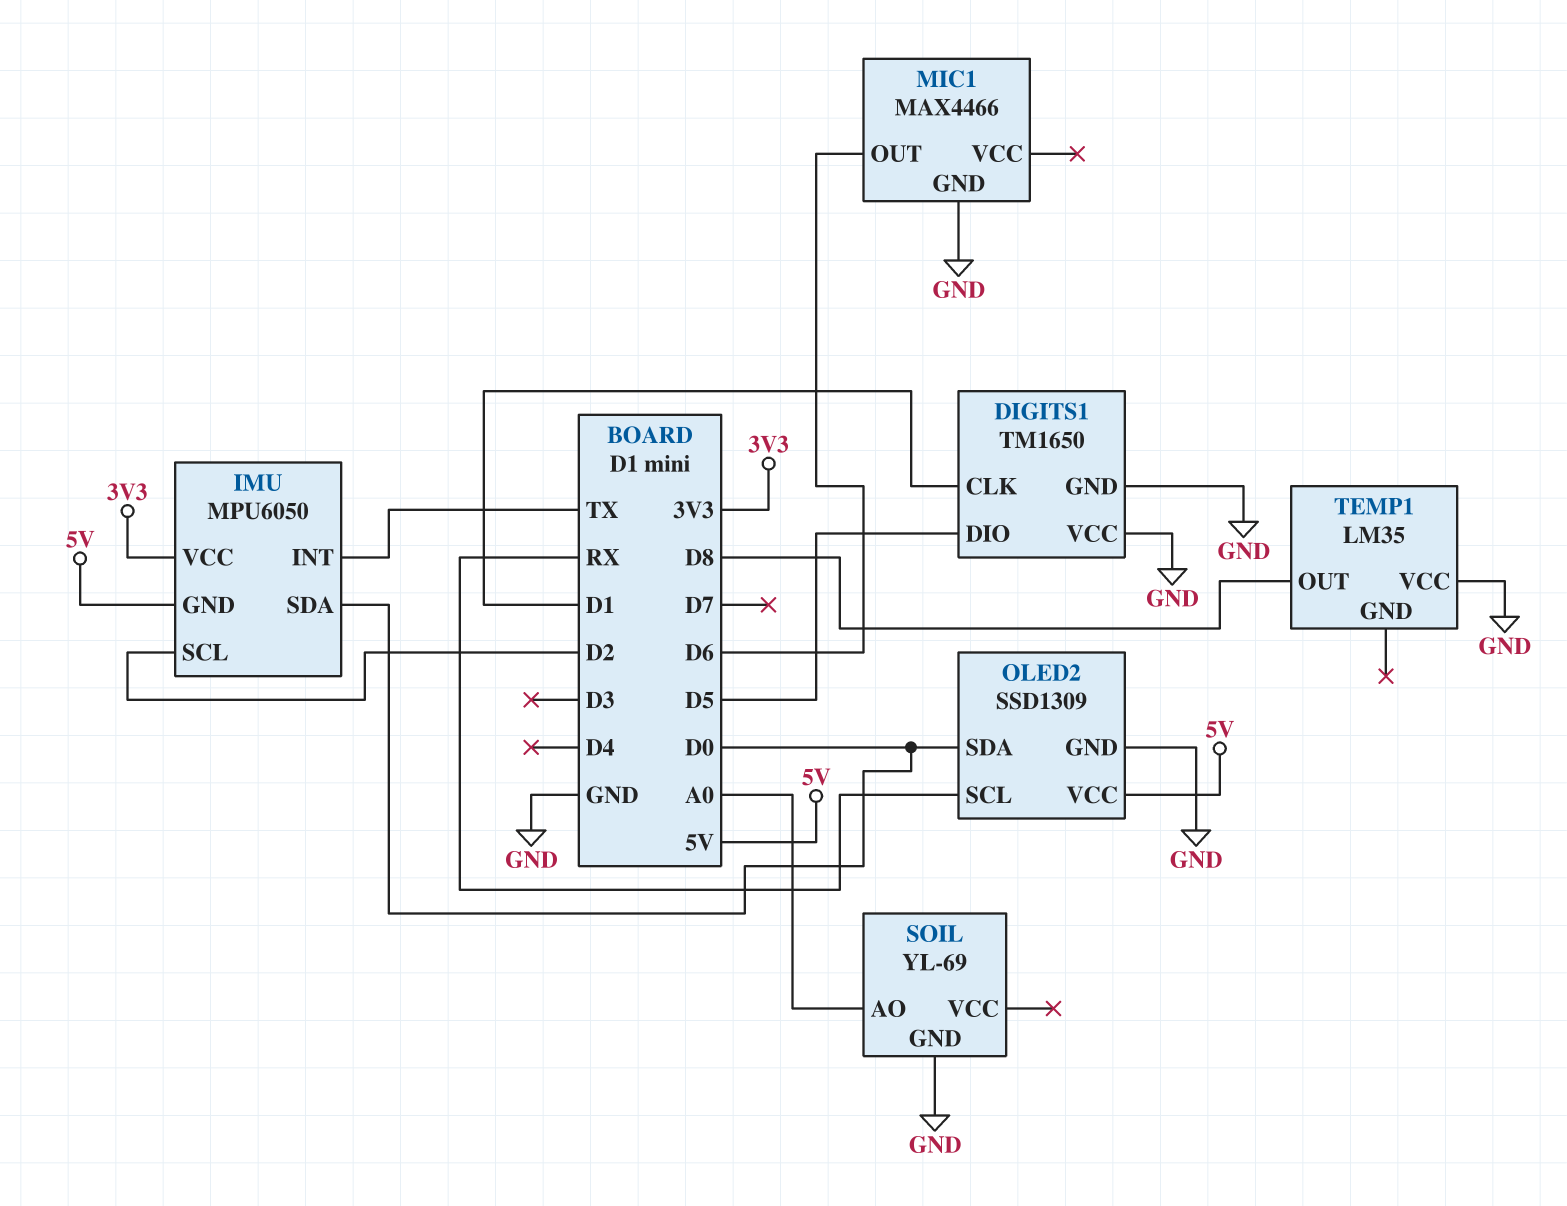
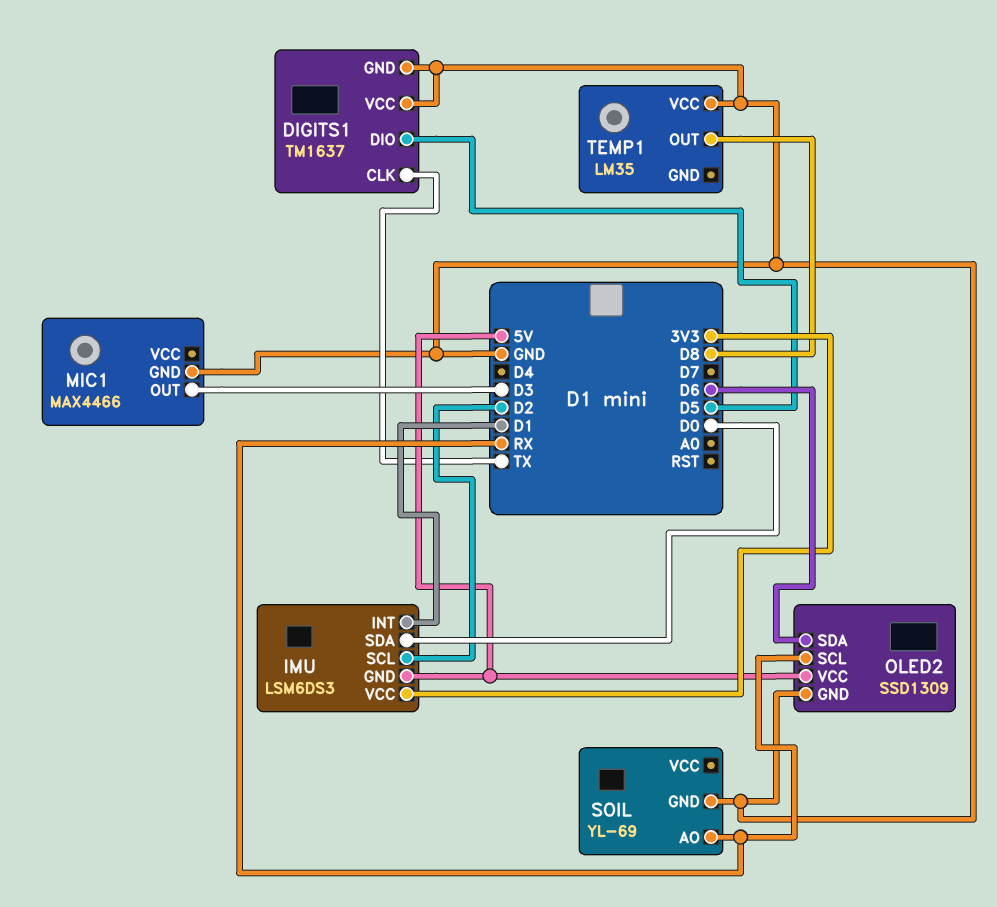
DIGITS1: TM1650 -> TM1637
DIGITS1 pin CLK: D1 -> TX
IMU: MPU6050 -> LSM6DS3
IMU pin INT: TX -> D1
MIC1 pin OUT: D6 -> D3
OLED2 pin SDA: D0 -> D6
SOIL pin AO: A0 -> RX

